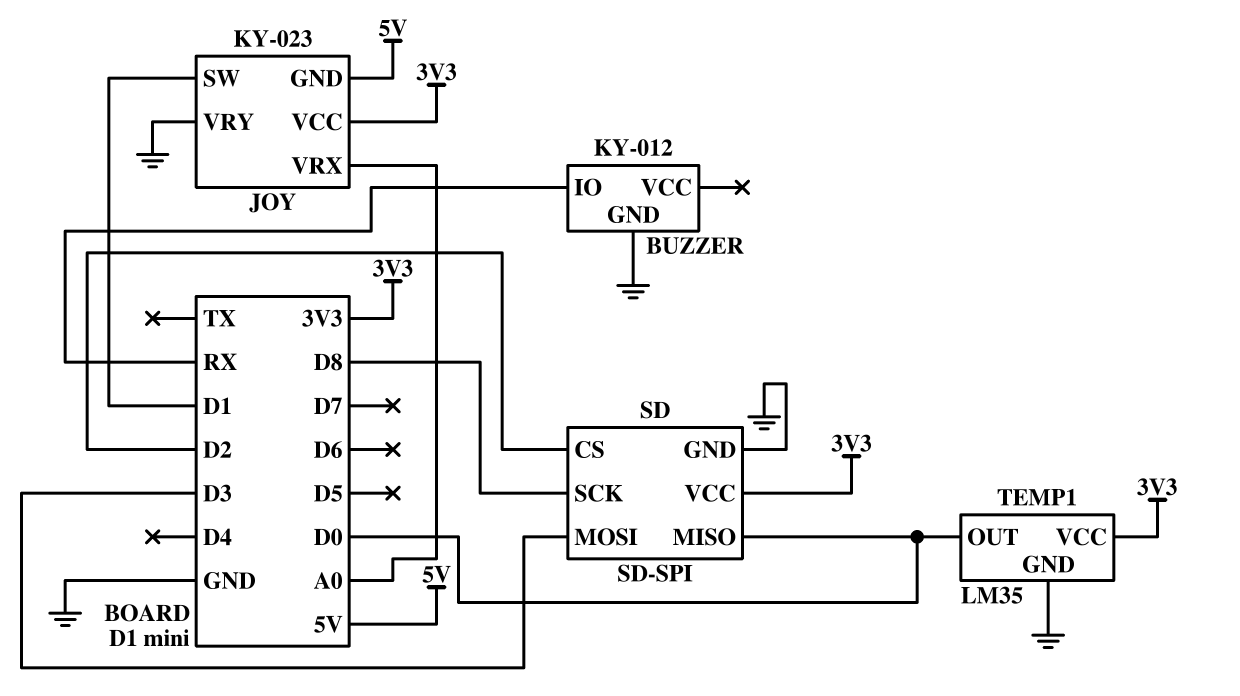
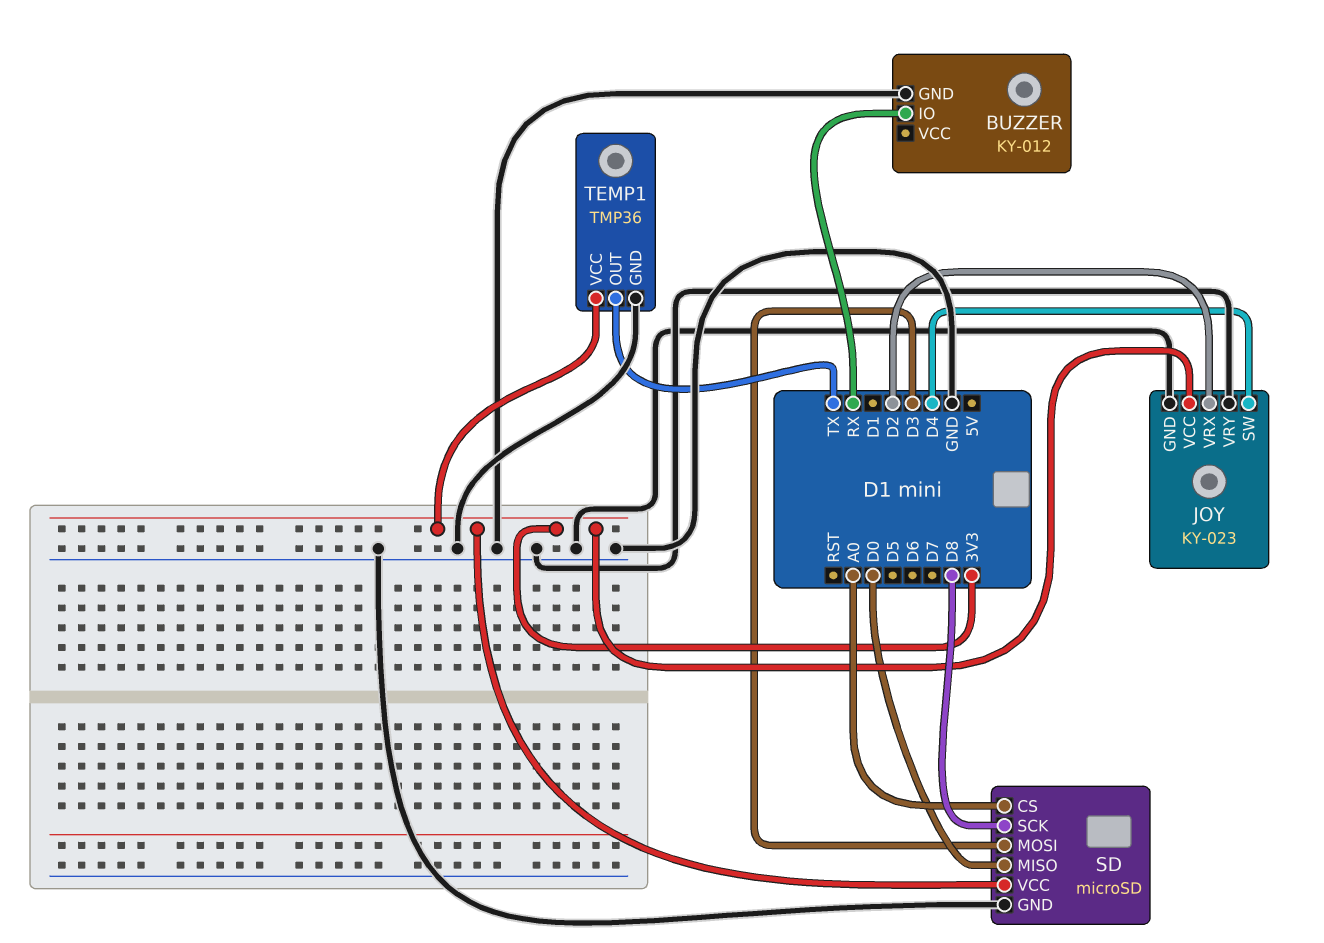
JOY pin GND: 5V -> GND
JOY pin SW: D1 -> D4
JOY pin VRX: A0 -> D2
SD: SD-SPI -> microSD
SD pin CS: D2 -> A0
TEMP1: LM35 -> TMP36
TEMP1 pin OUT: D0 -> TX

